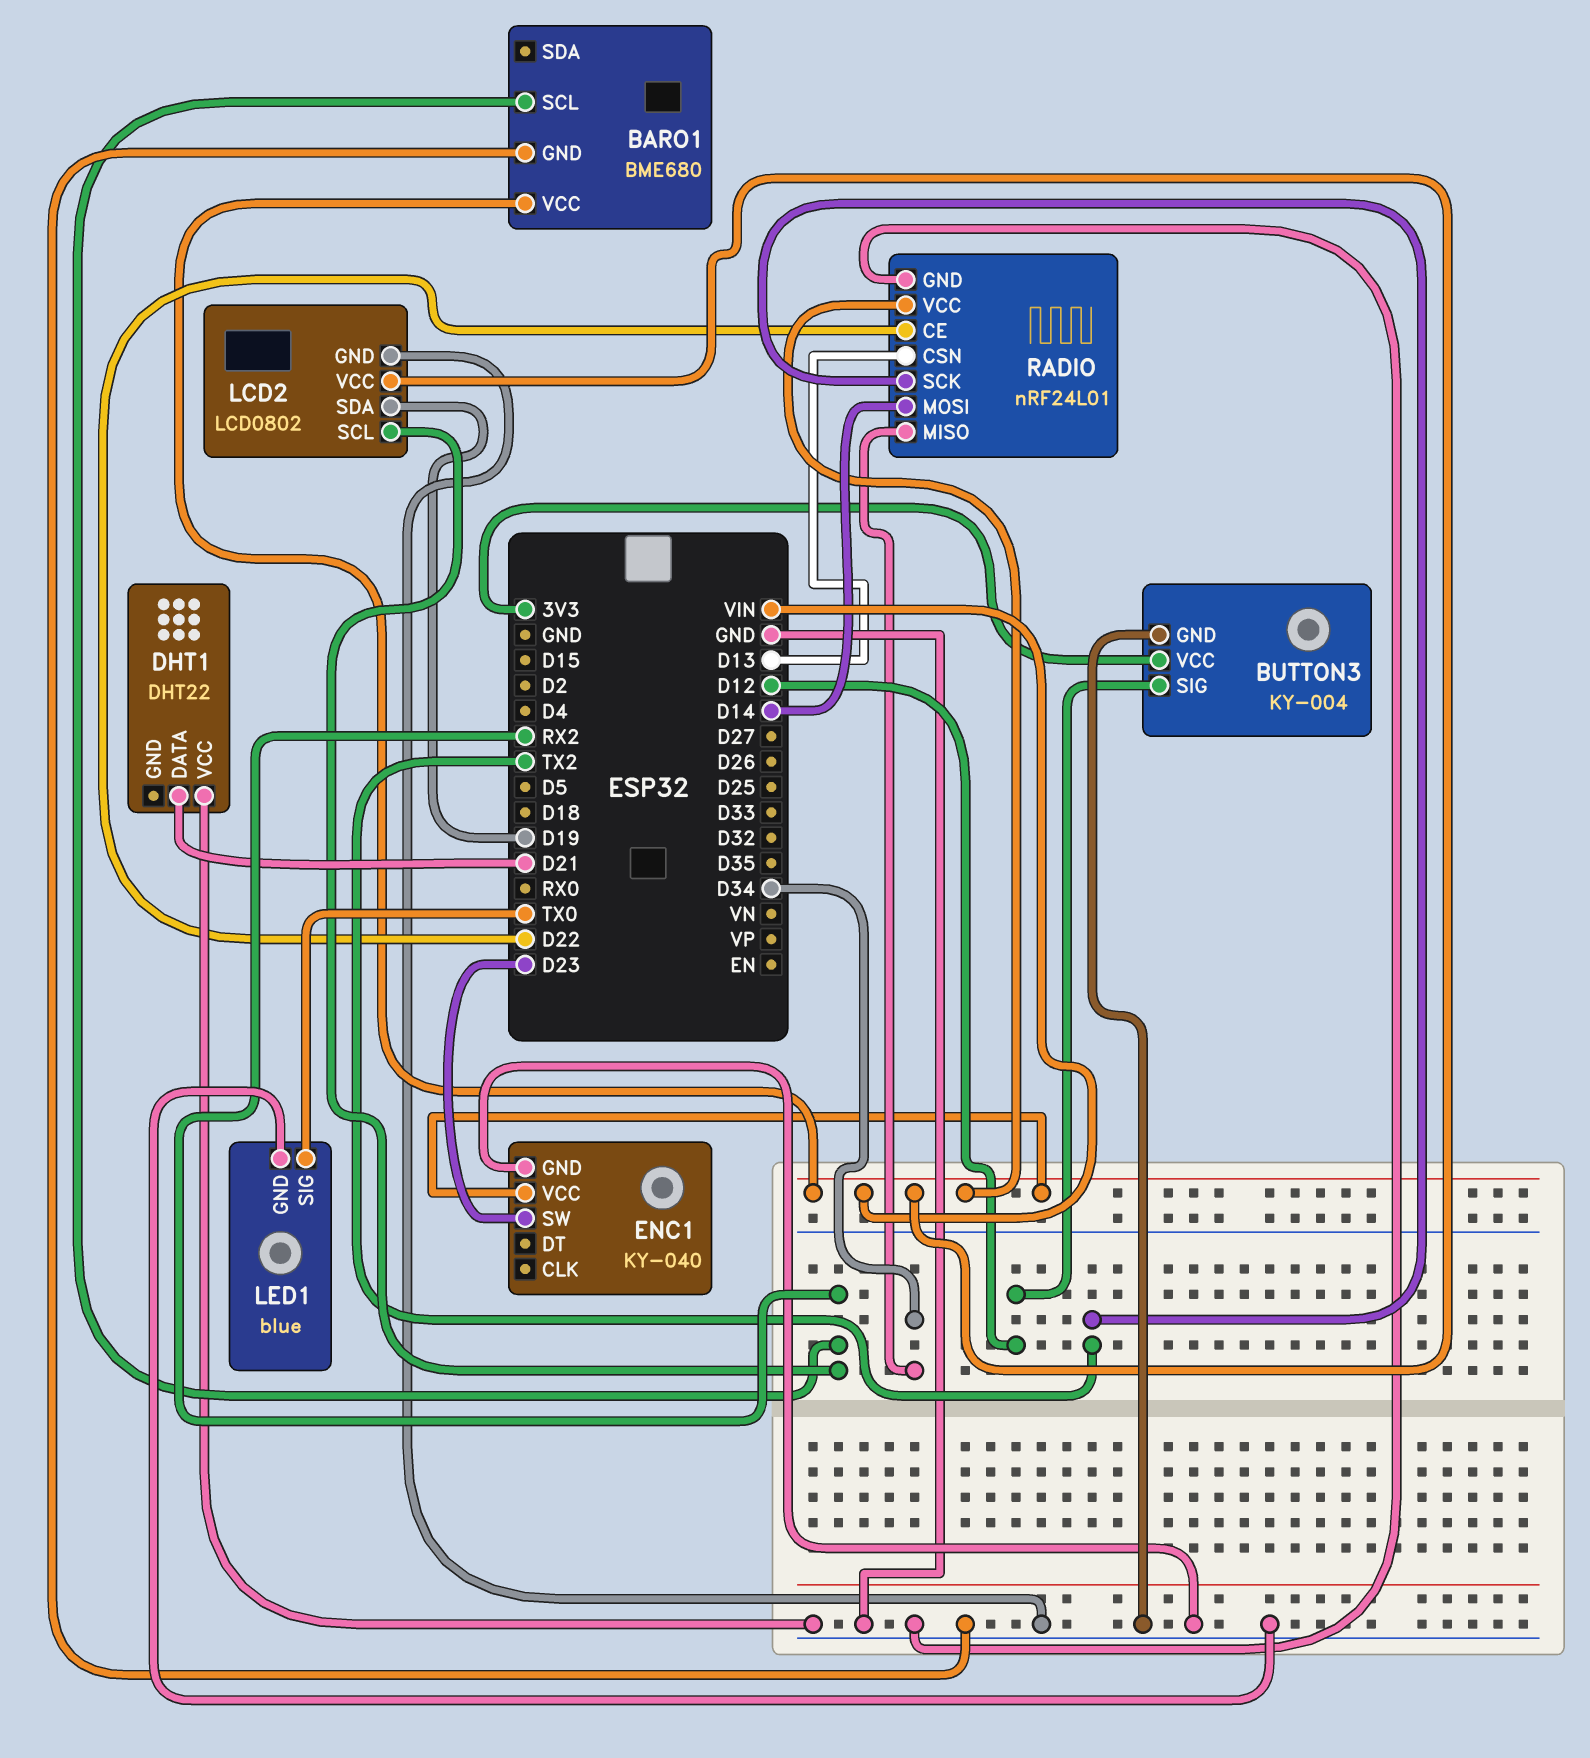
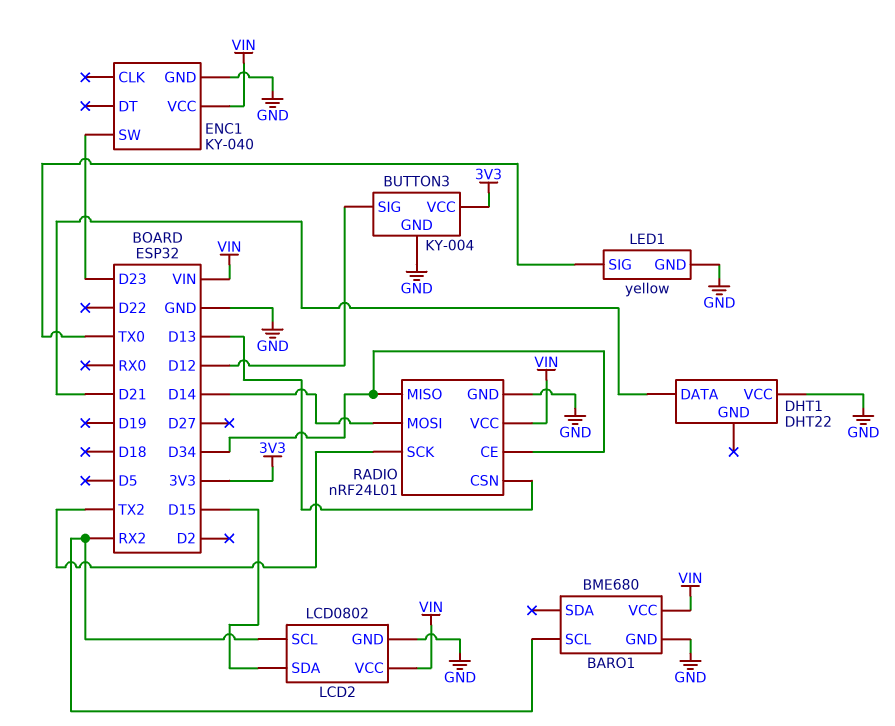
LCD2 pin SDA: D19 -> D15
LED1: blue -> yellow
RADIO pin CE: D22 -> D34

